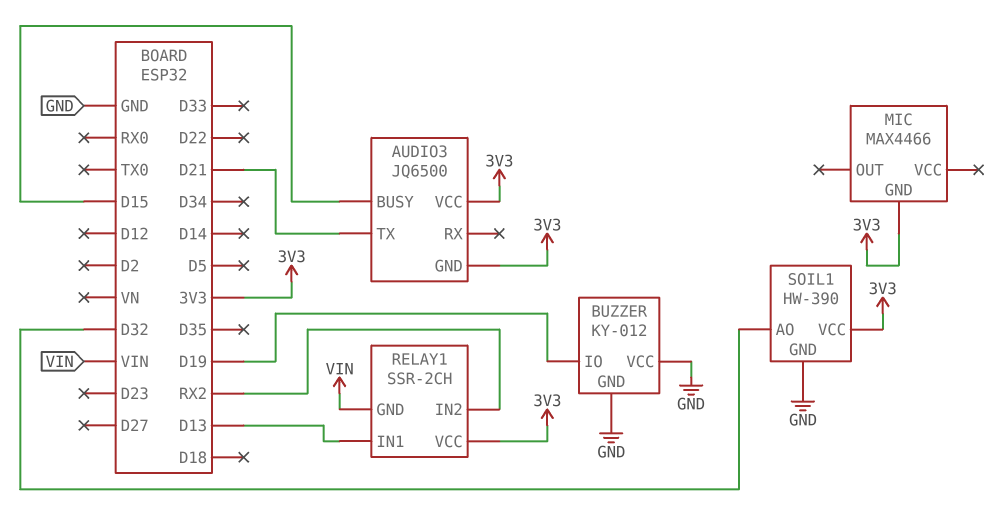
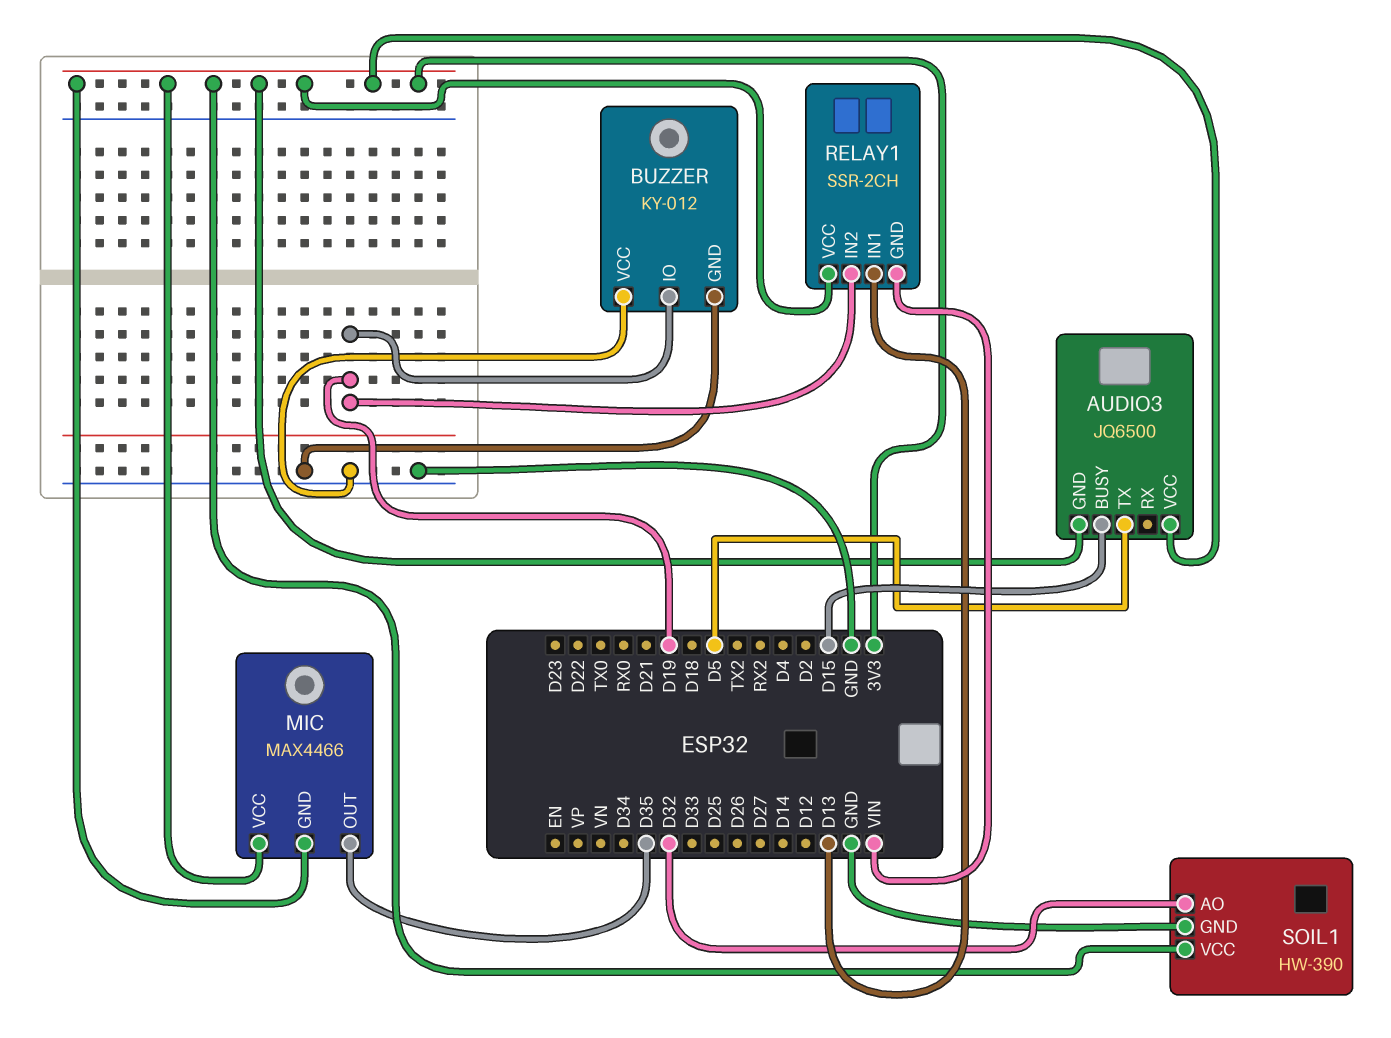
AUDIO3 pin TX: D21 -> D5
MIC pin OUT: none -> D35
MIC pin VCC: none -> 3V3
RELAY1 pin IN2: RX2 -> D19

